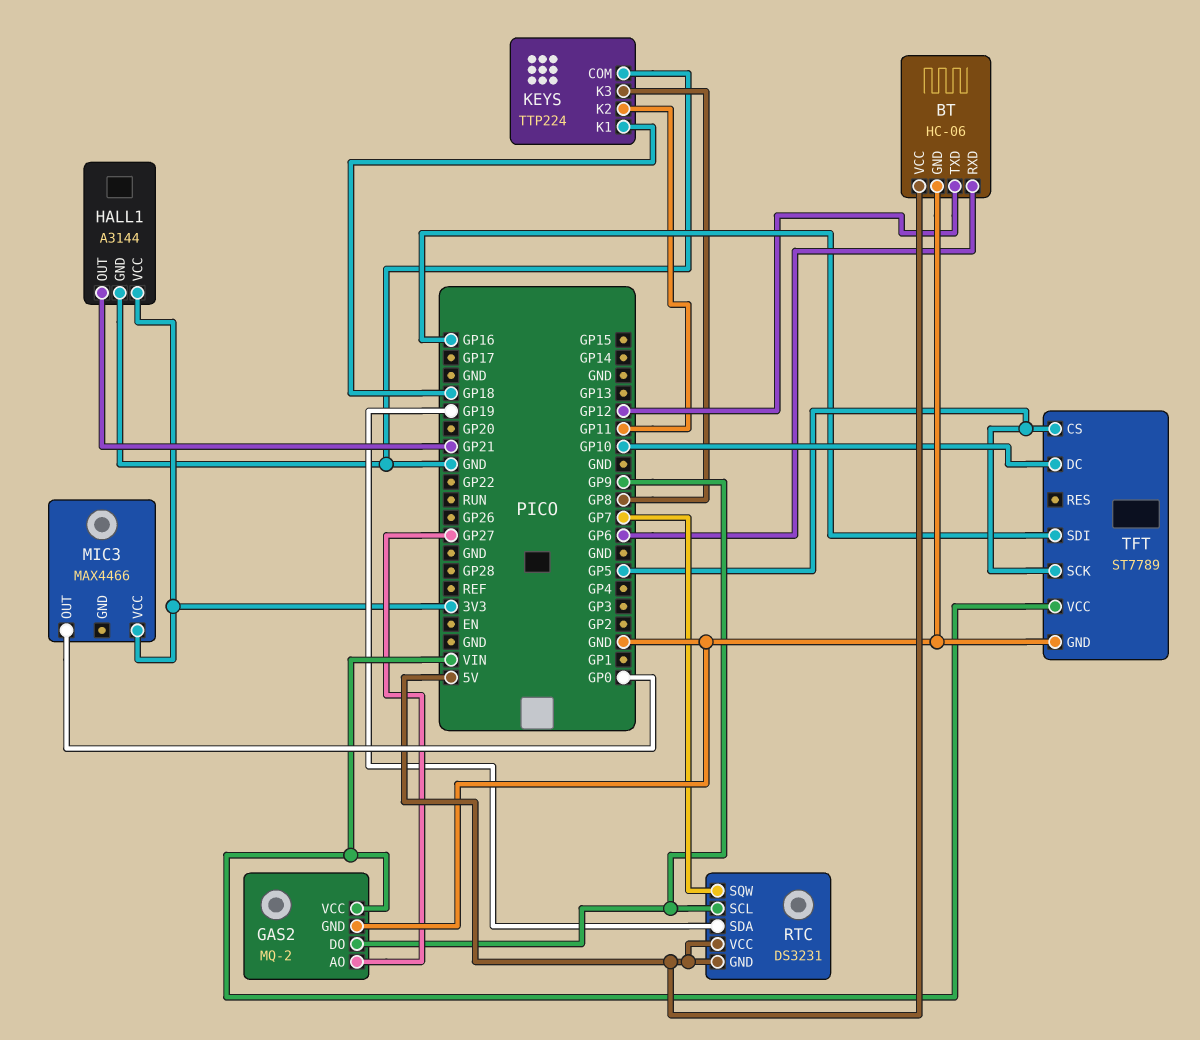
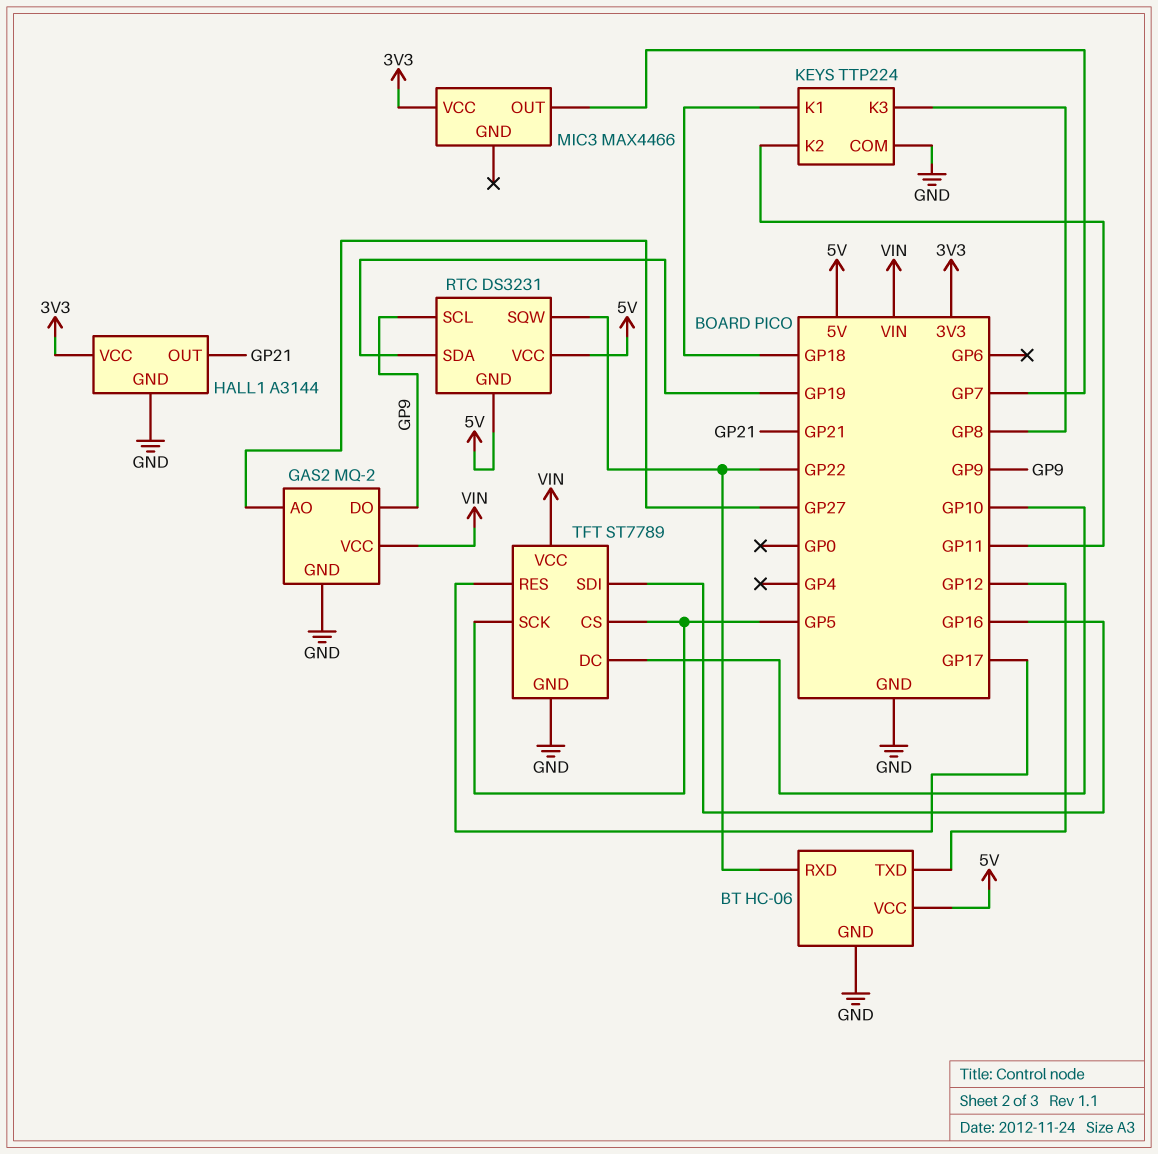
BT pin RXD: GP6 -> GP22
MIC3 pin OUT: GP0 -> GP7
RTC pin SQW: GP7 -> GP22
TFT pin RES: none -> GP17

